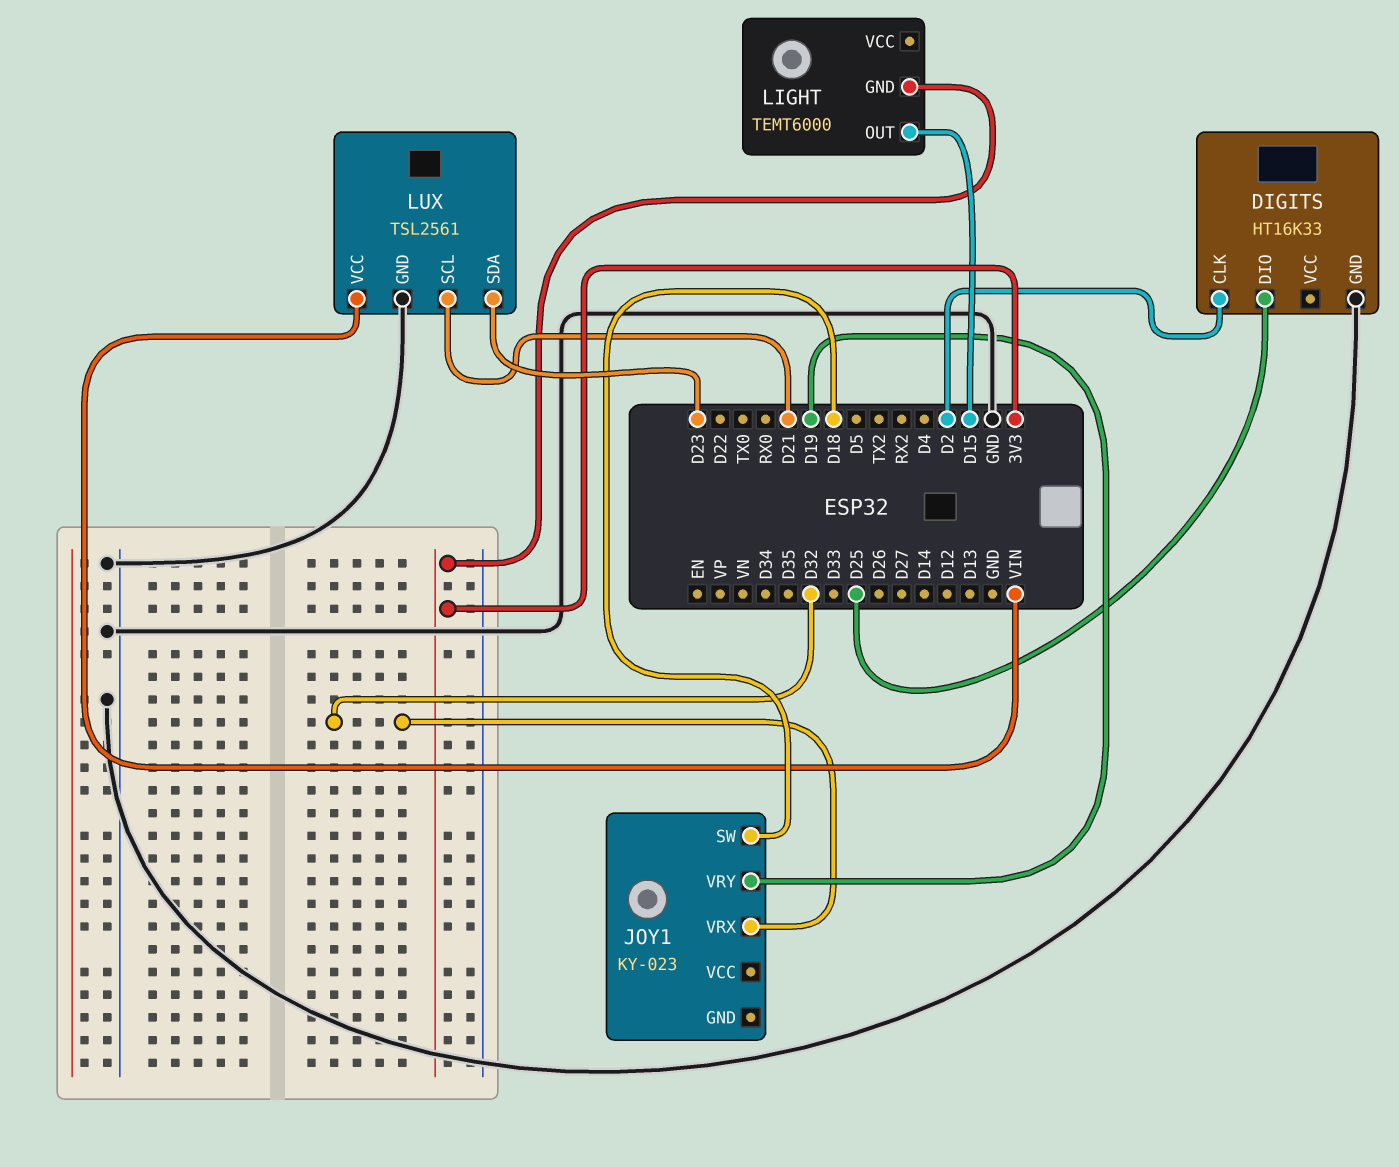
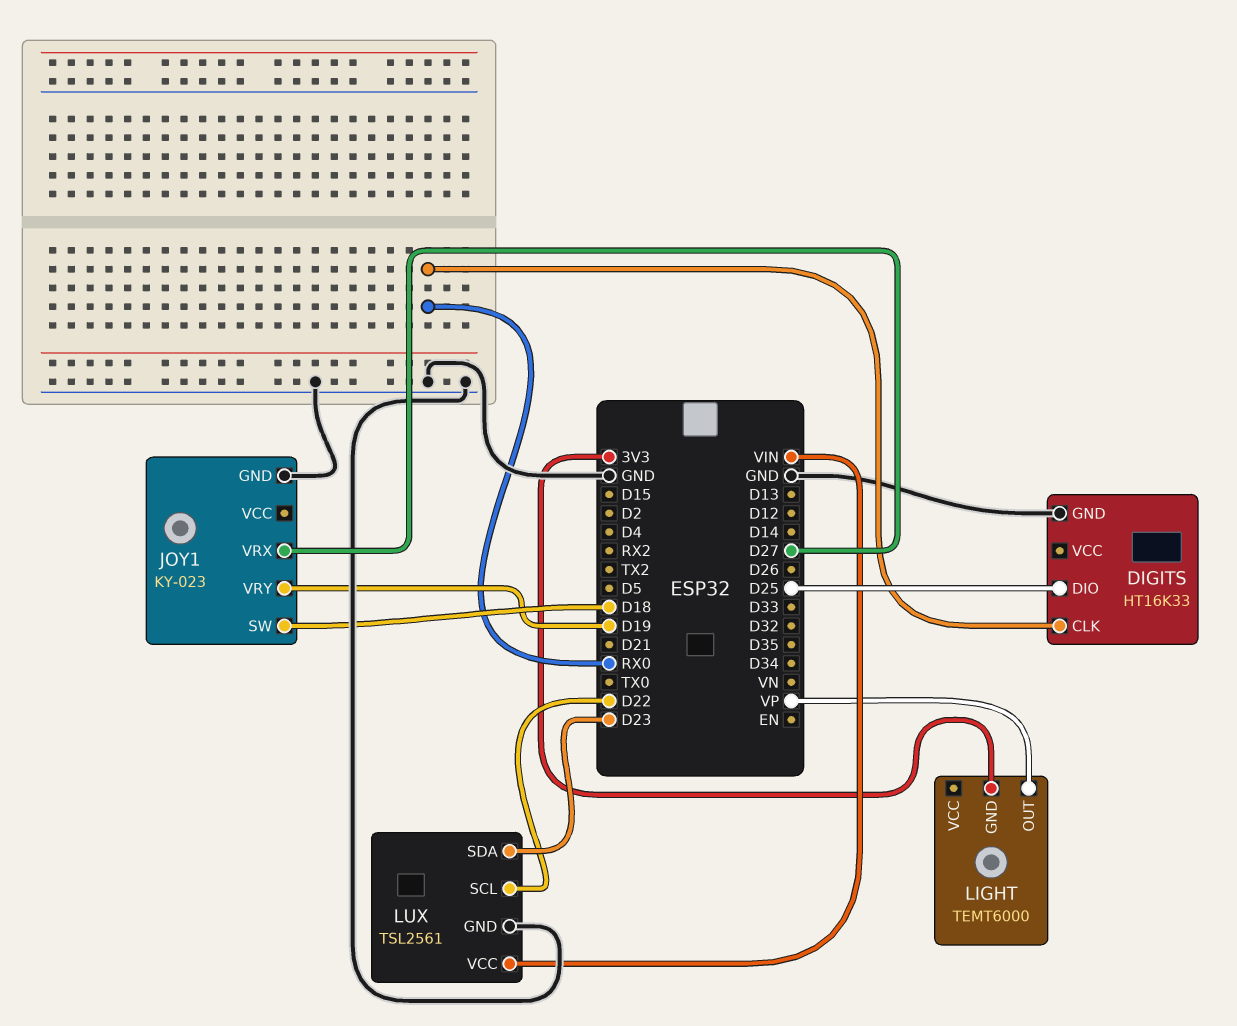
DIGITS pin CLK: D2 -> RX0
JOY1 pin GND: none -> GND
JOY1 pin VRX: D32 -> D27
LIGHT pin OUT: D15 -> VP
LUX pin SCL: D21 -> D22

